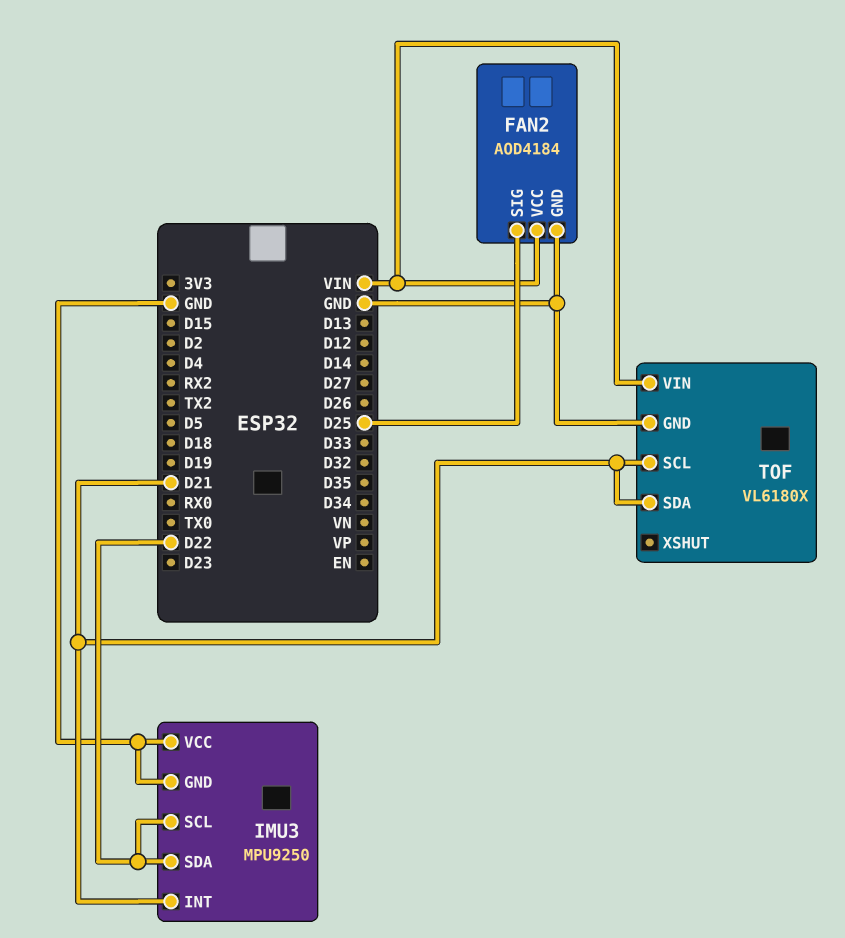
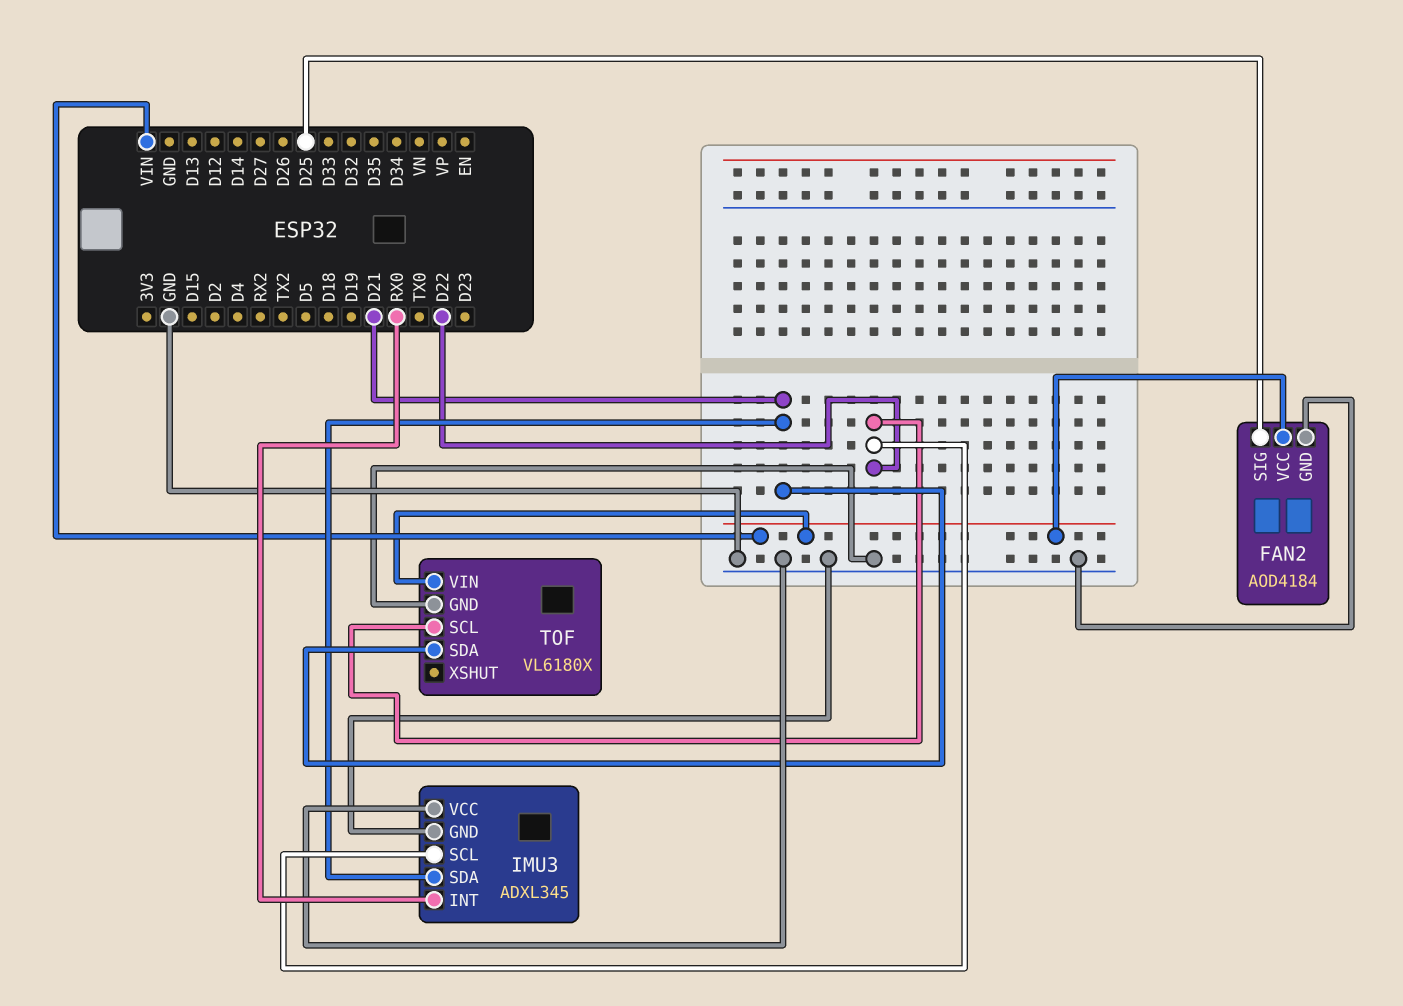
IMU3: MPU9250 -> ADXL345
IMU3 pin INT: D21 -> RX0
IMU3 pin SDA: D22 -> D21
TOF pin SCL: D21 -> D22

